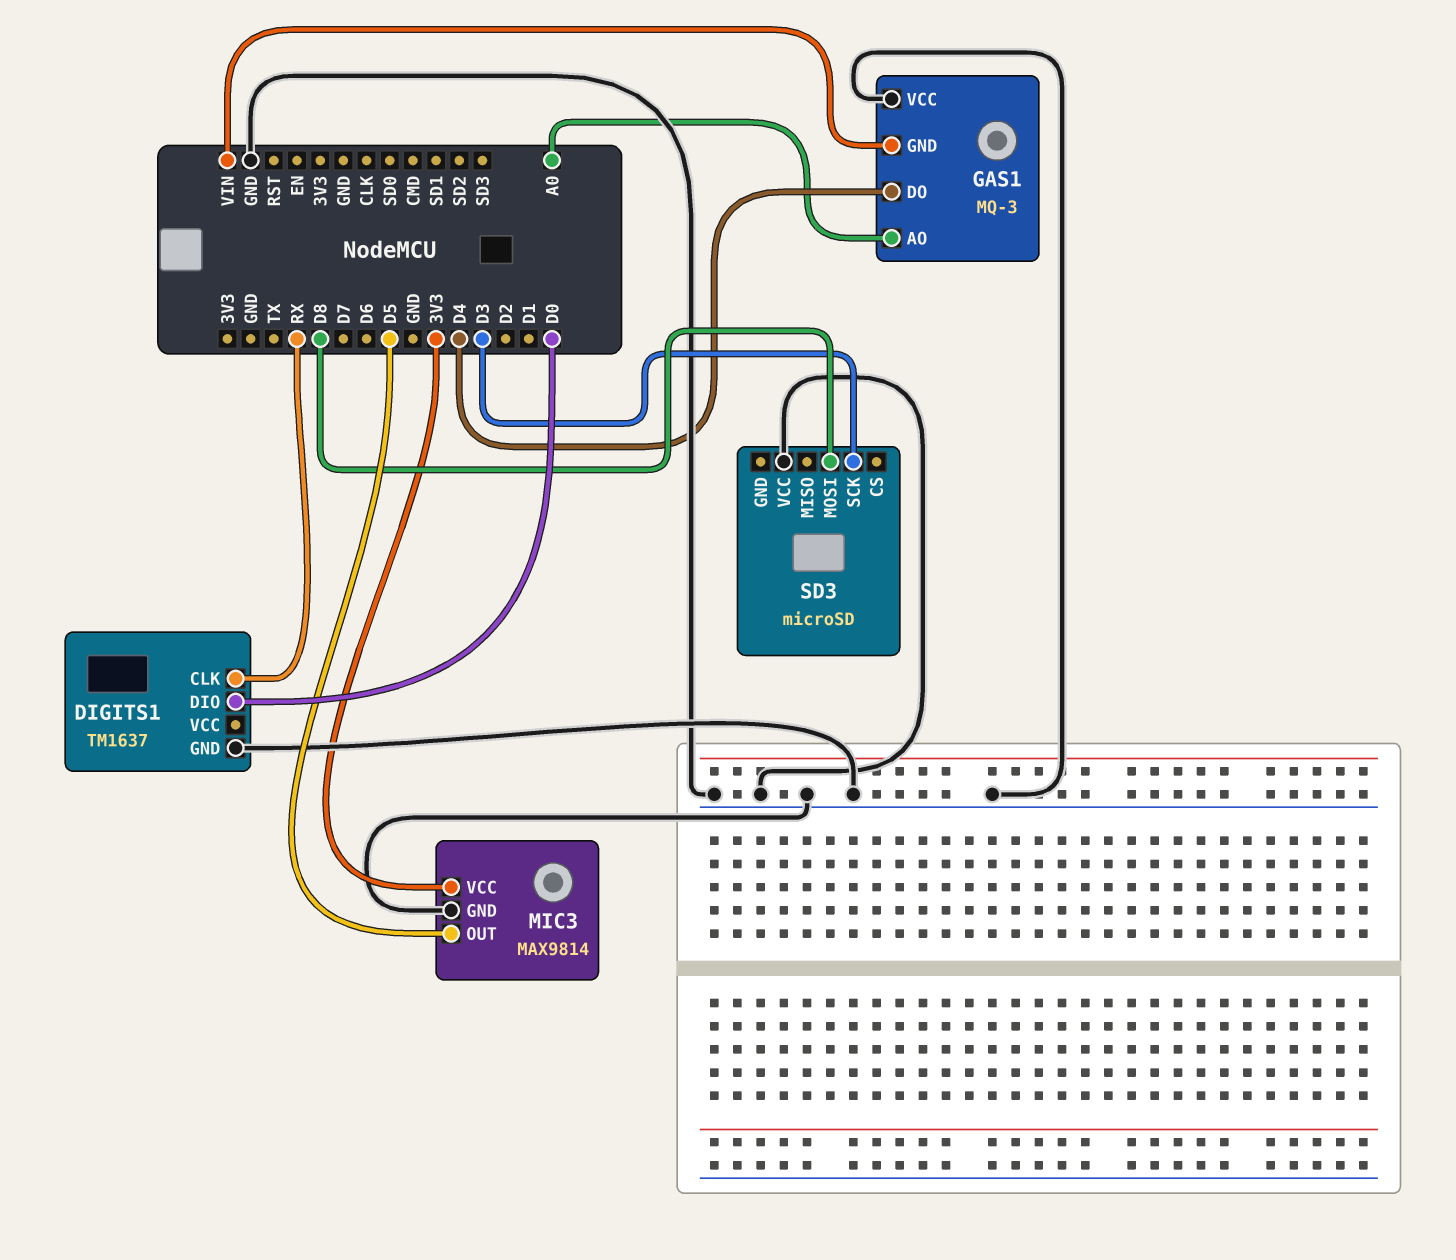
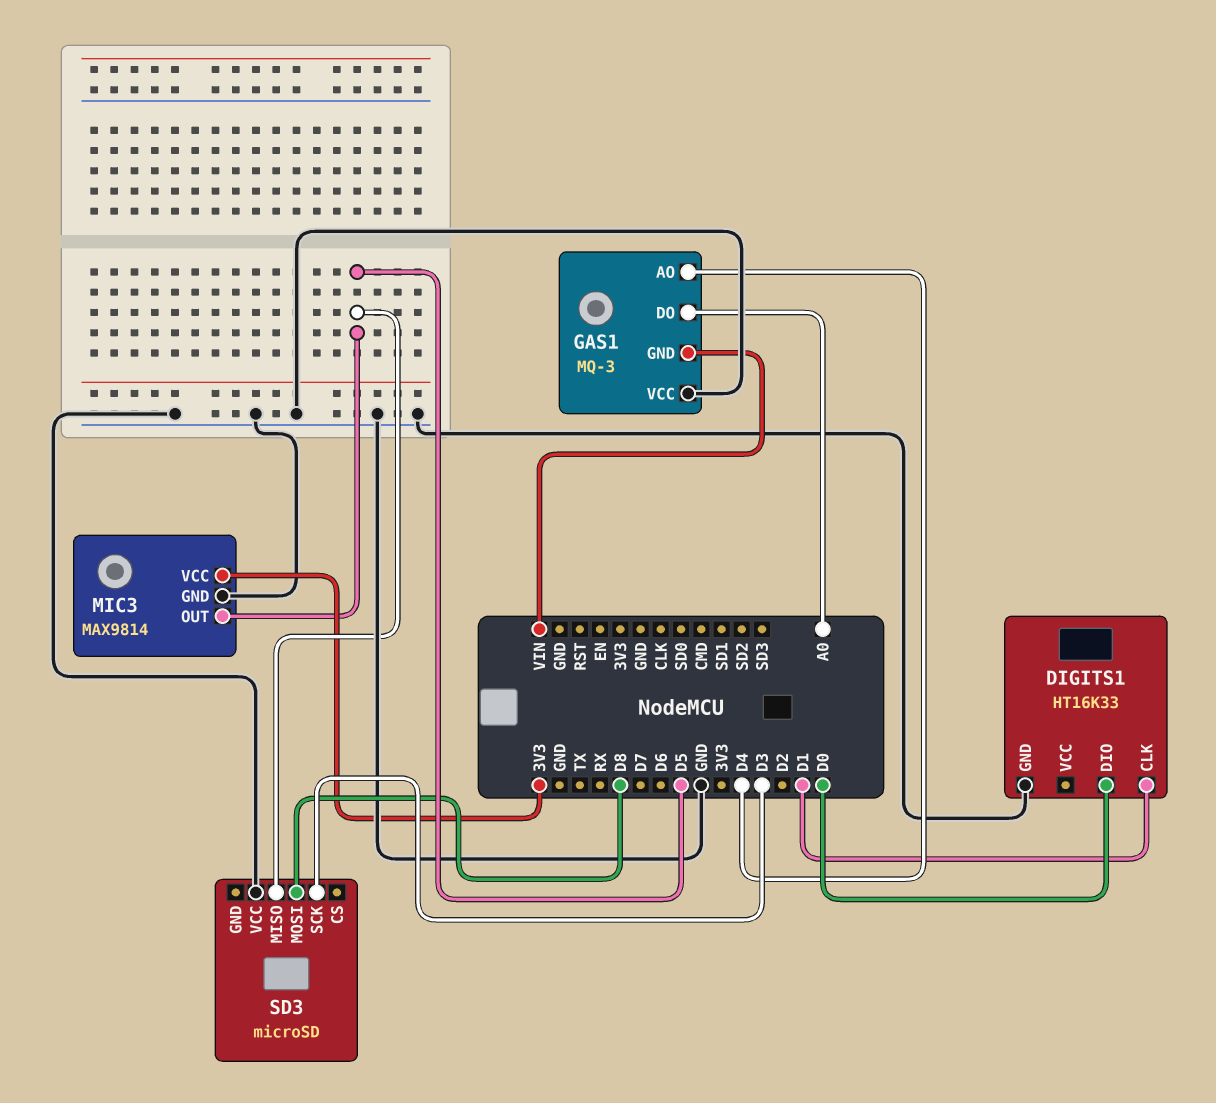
DIGITS1: TM1637 -> HT16K33
DIGITS1 pin CLK: RX -> D1
GAS1 pin AO: A0 -> D4
GAS1 pin DO: D4 -> A0
SD3 pin MISO: none -> D5

